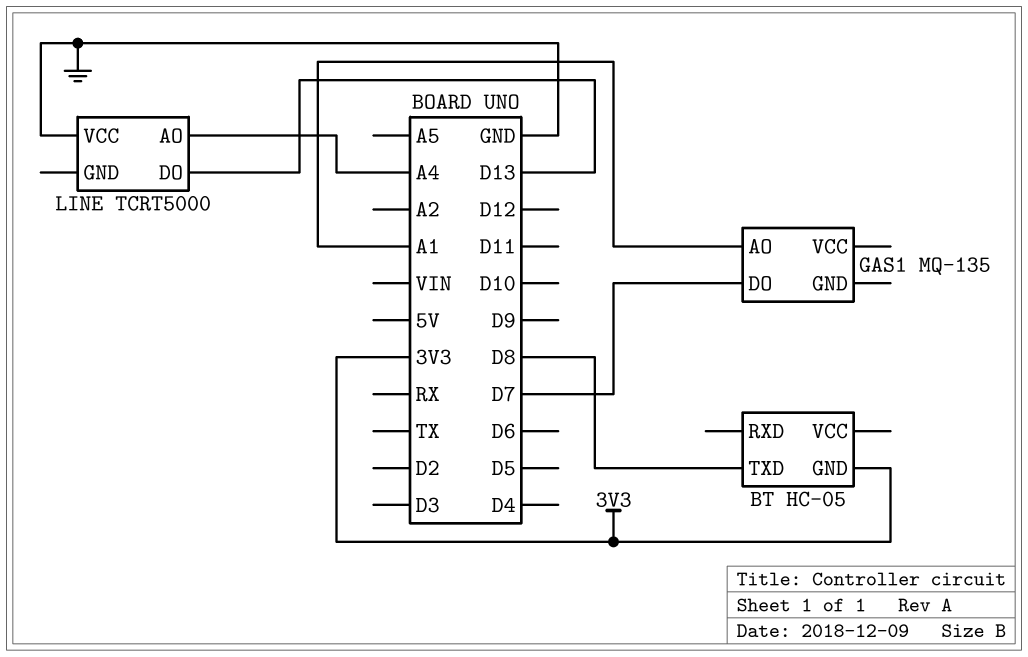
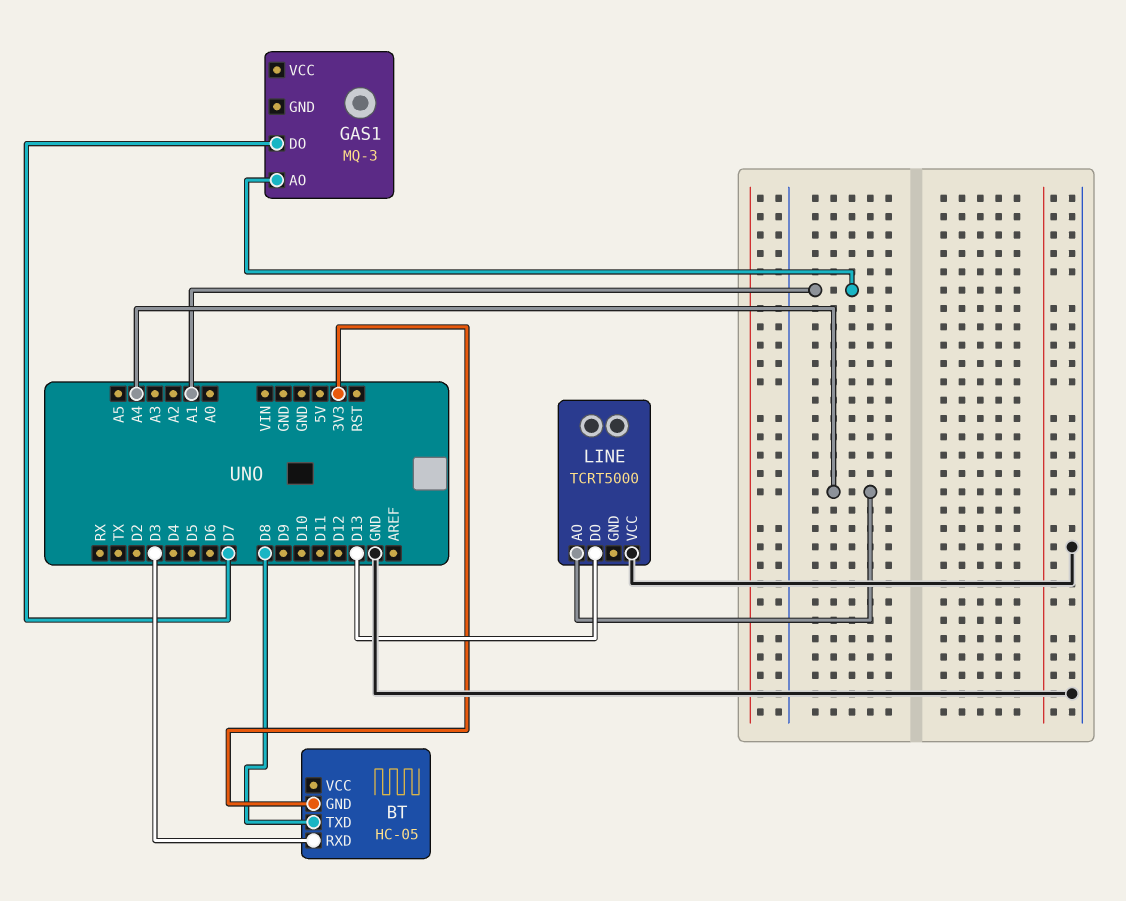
BT pin RXD: none -> D3
GAS1: MQ-135 -> MQ-3

